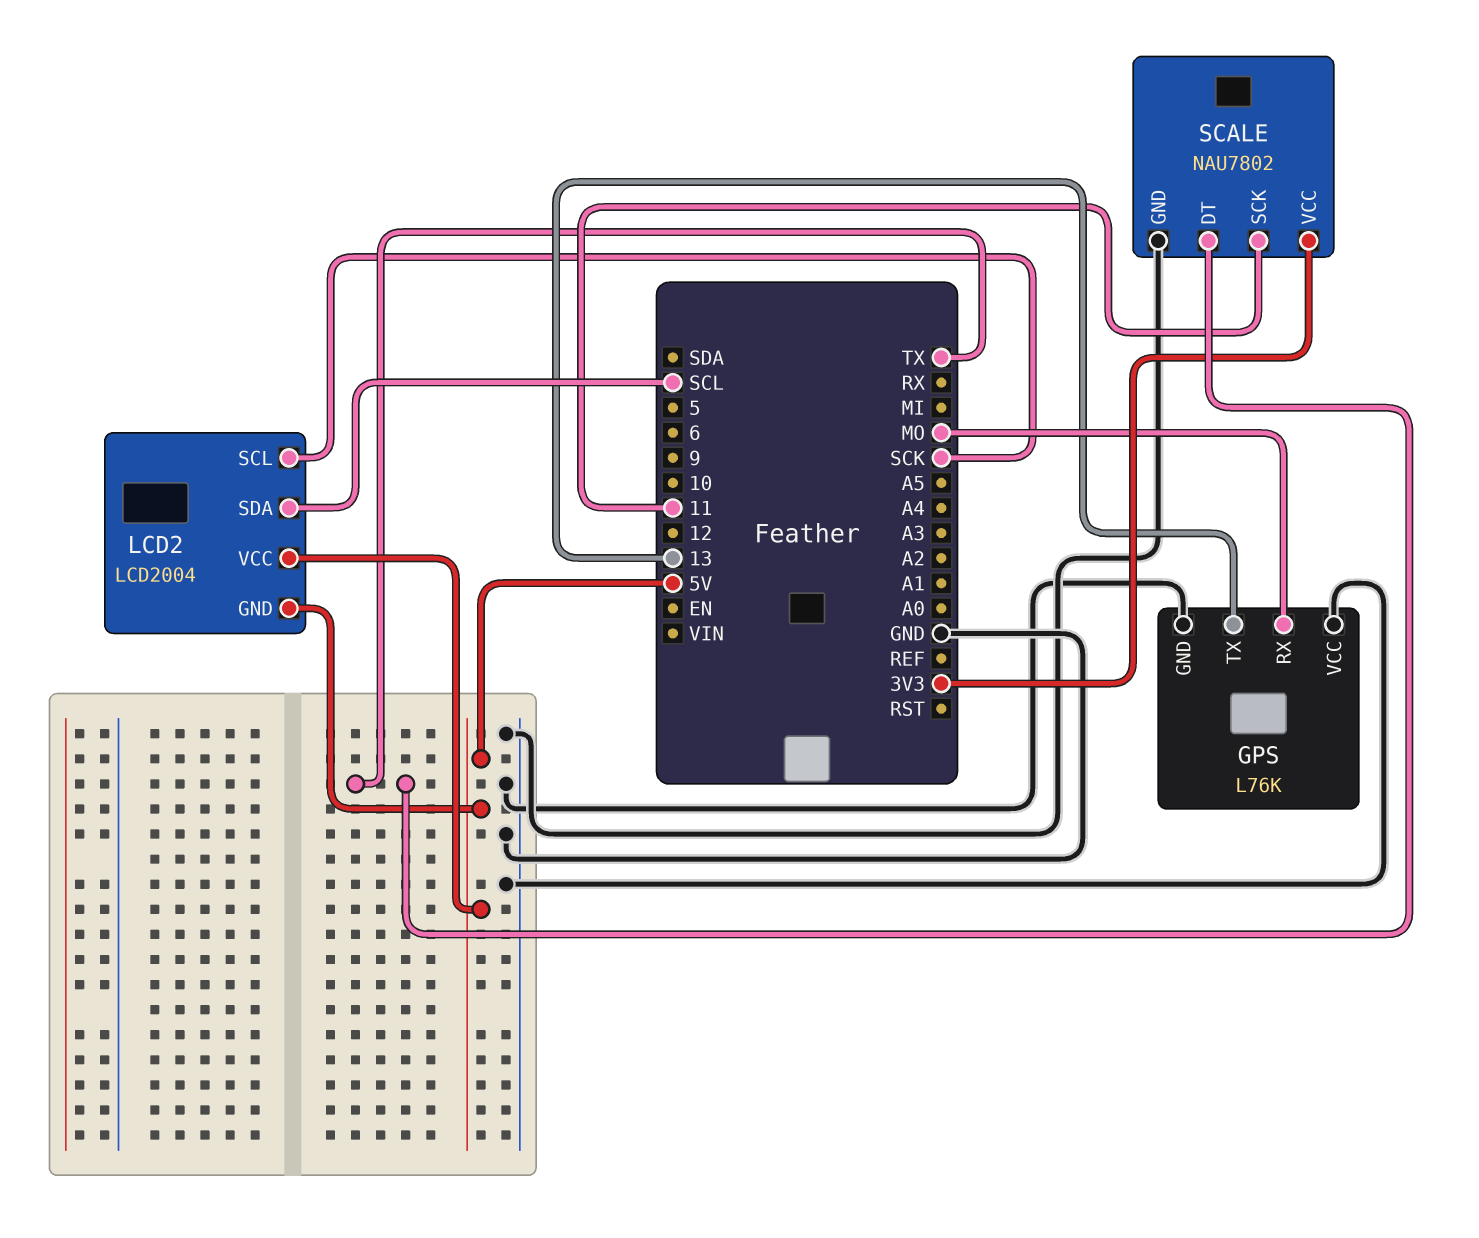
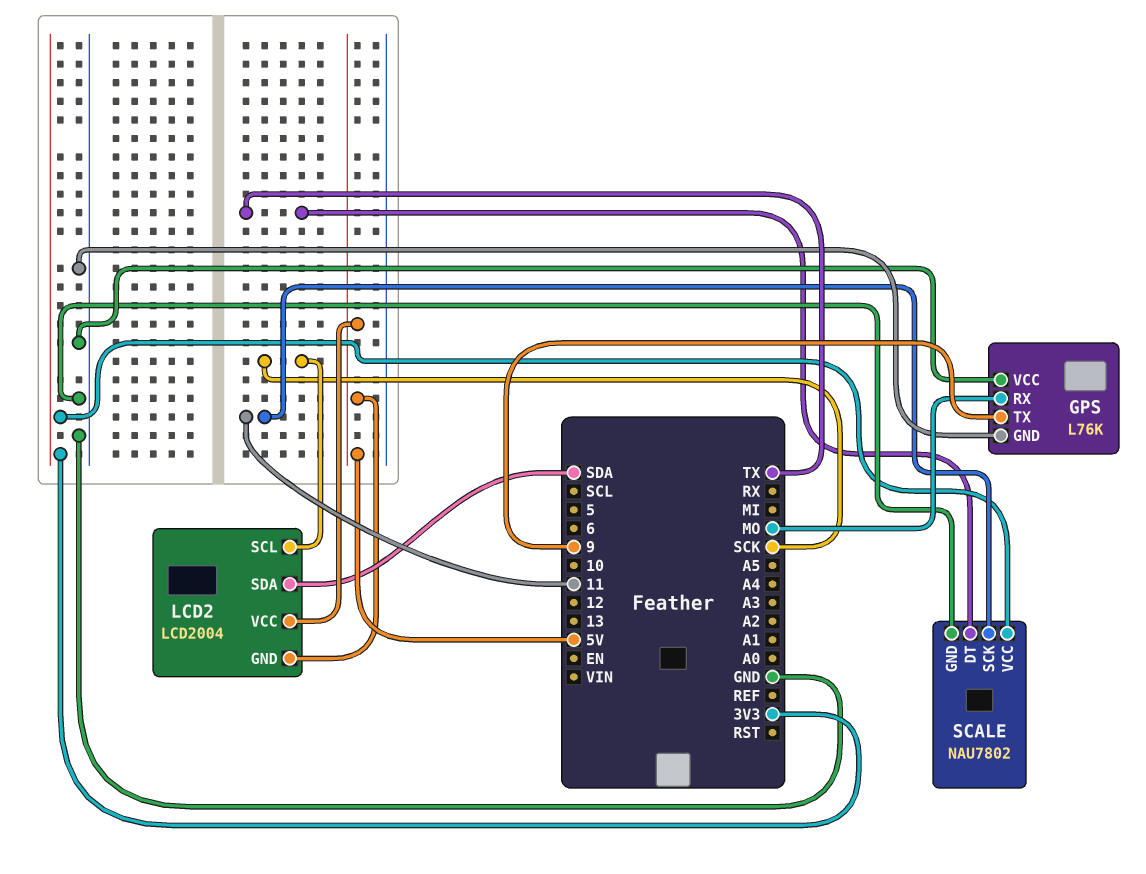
GPS pin TX: 13 -> 9
LCD2 pin SDA: SCL -> SDA

